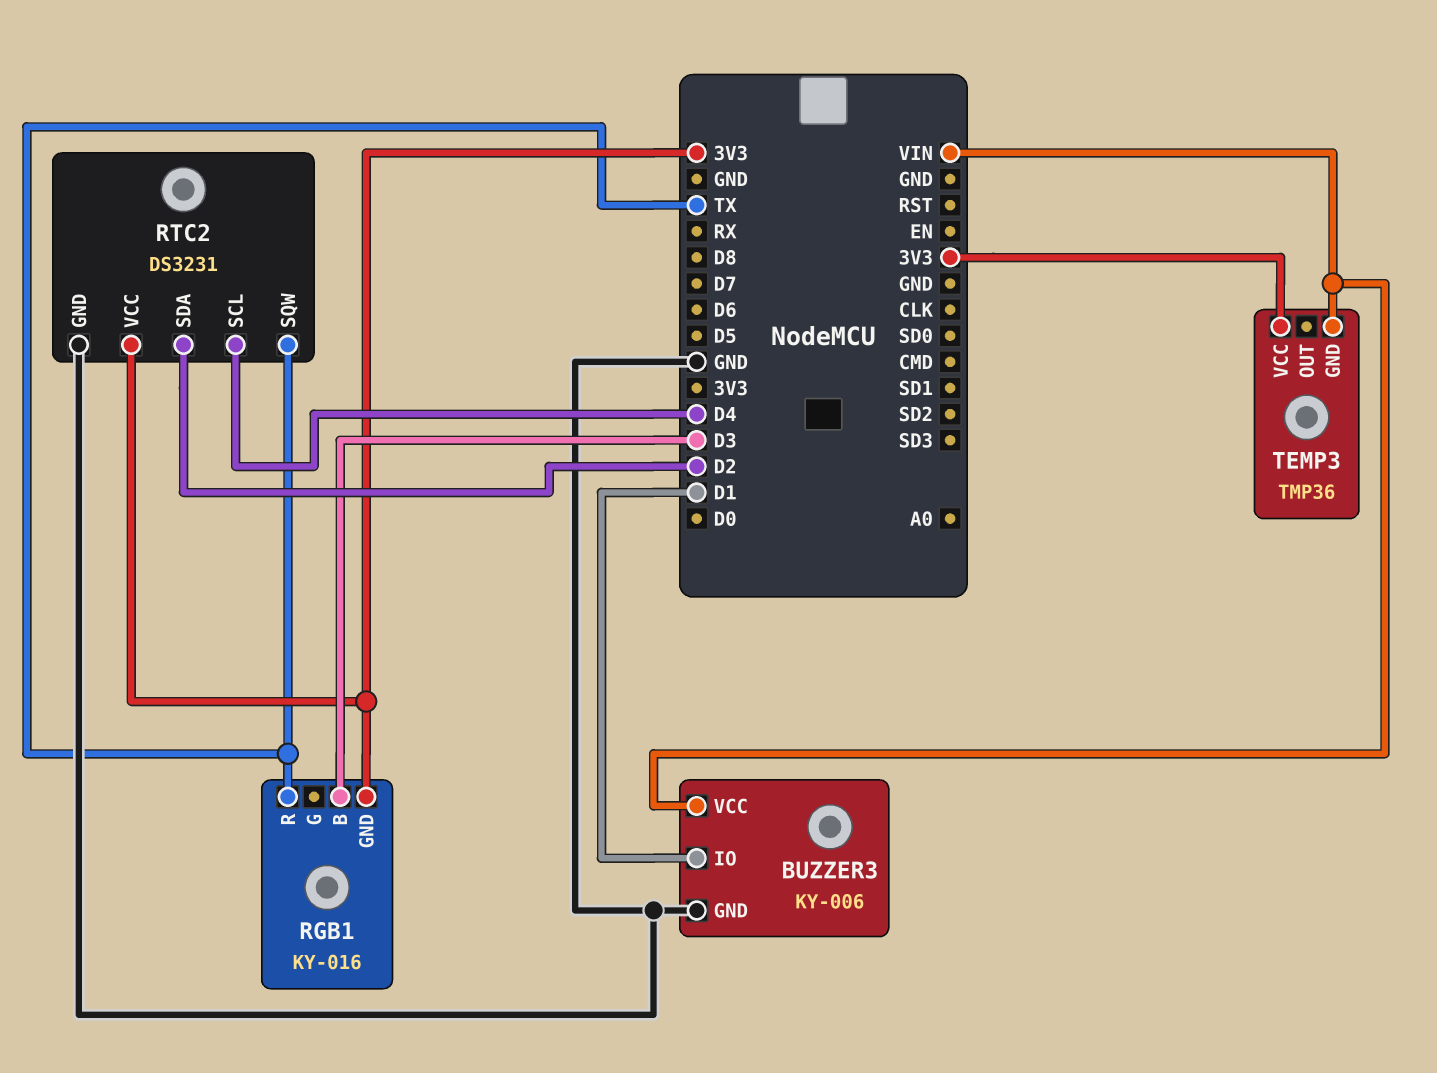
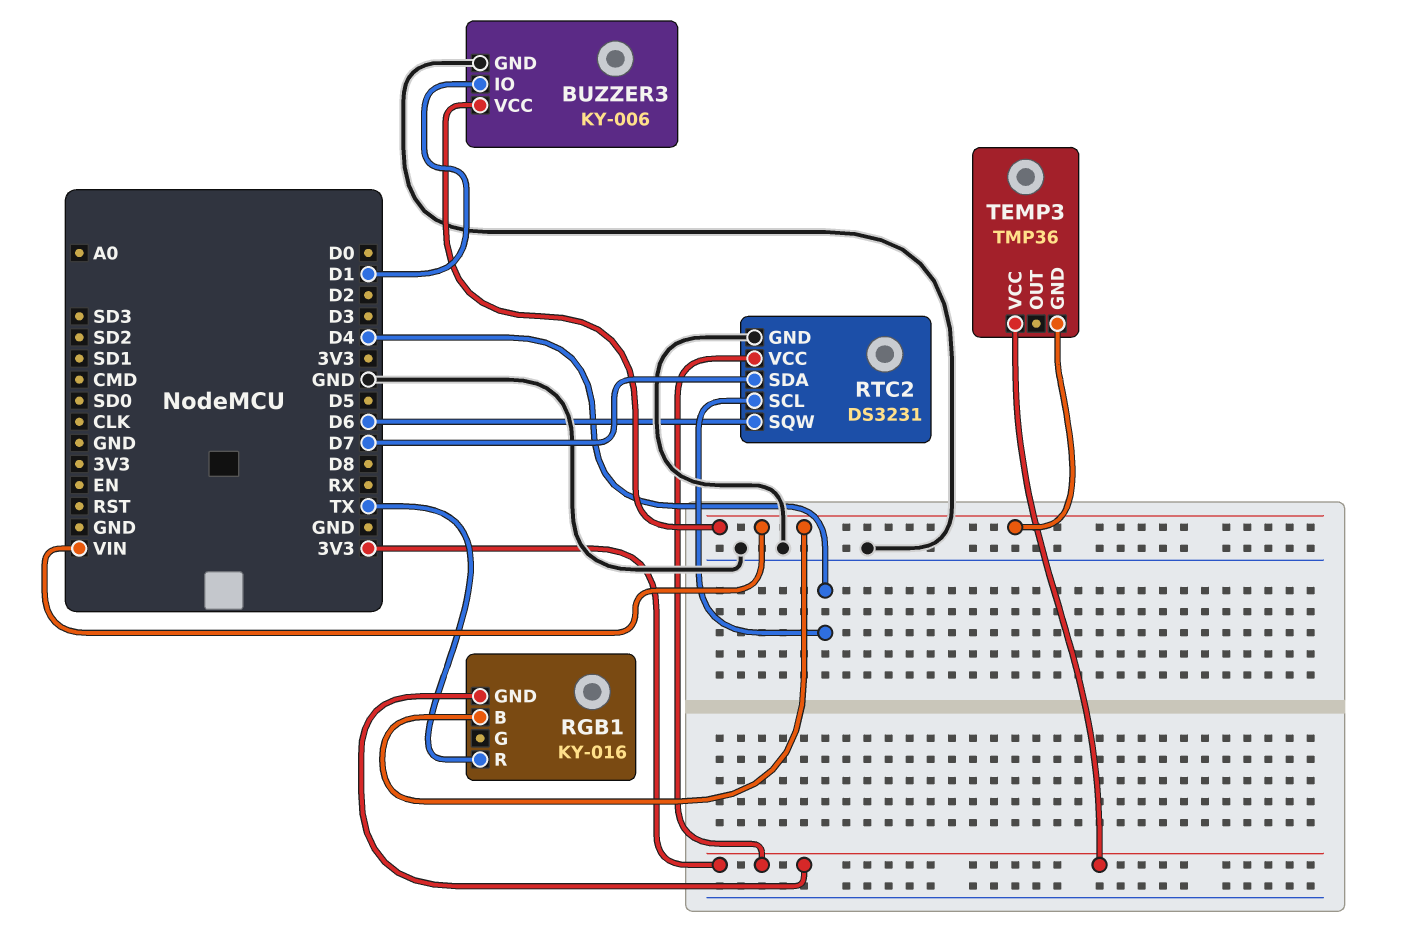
RGB1 pin B: D3 -> VIN
RTC2 pin SDA: D2 -> D7
RTC2 pin SQW: TX -> D6

